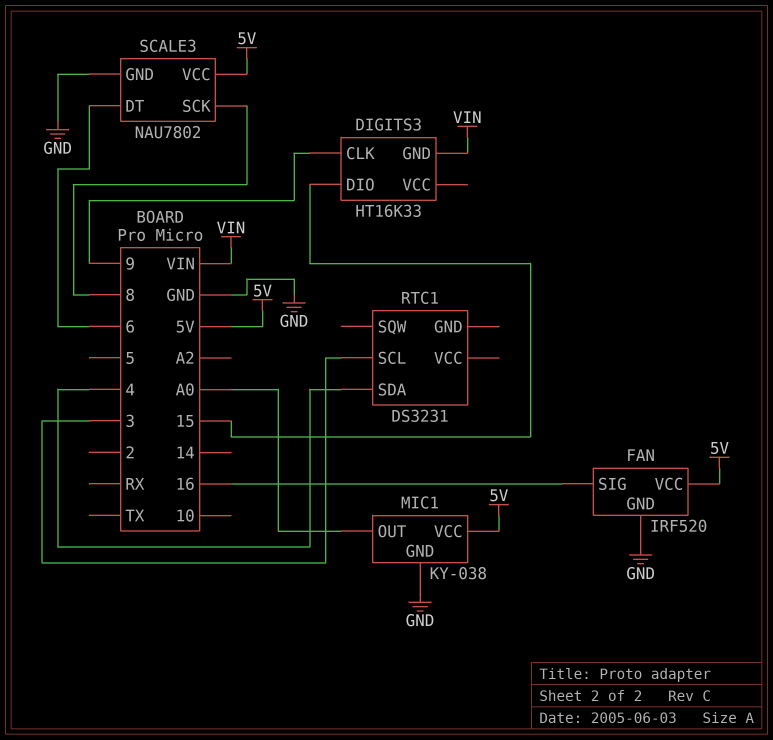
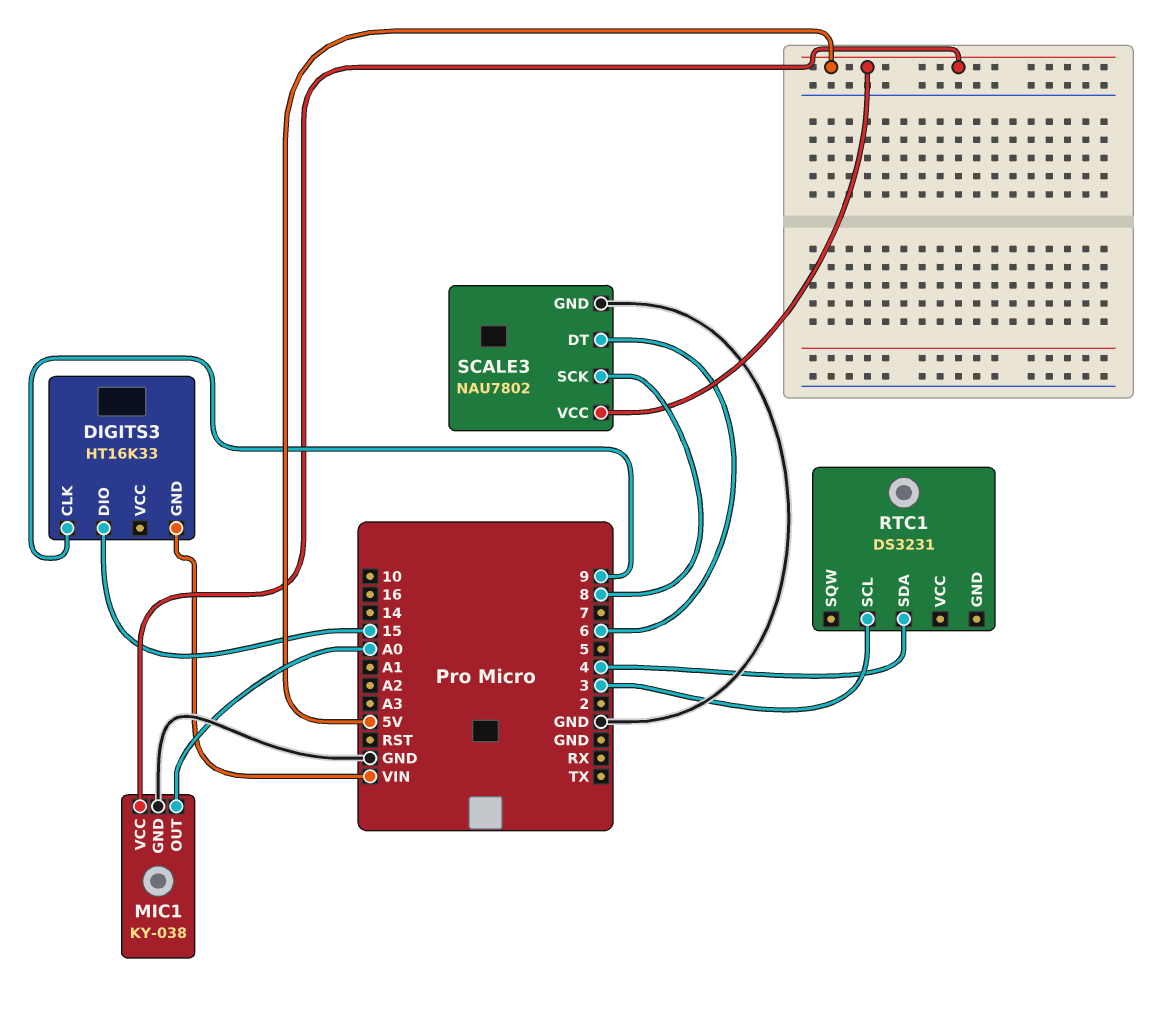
FAN: IRF520 -> none
FAN pin GND: GND -> none
FAN pin SIG: 16 -> none
FAN pin VCC: 5V -> none

